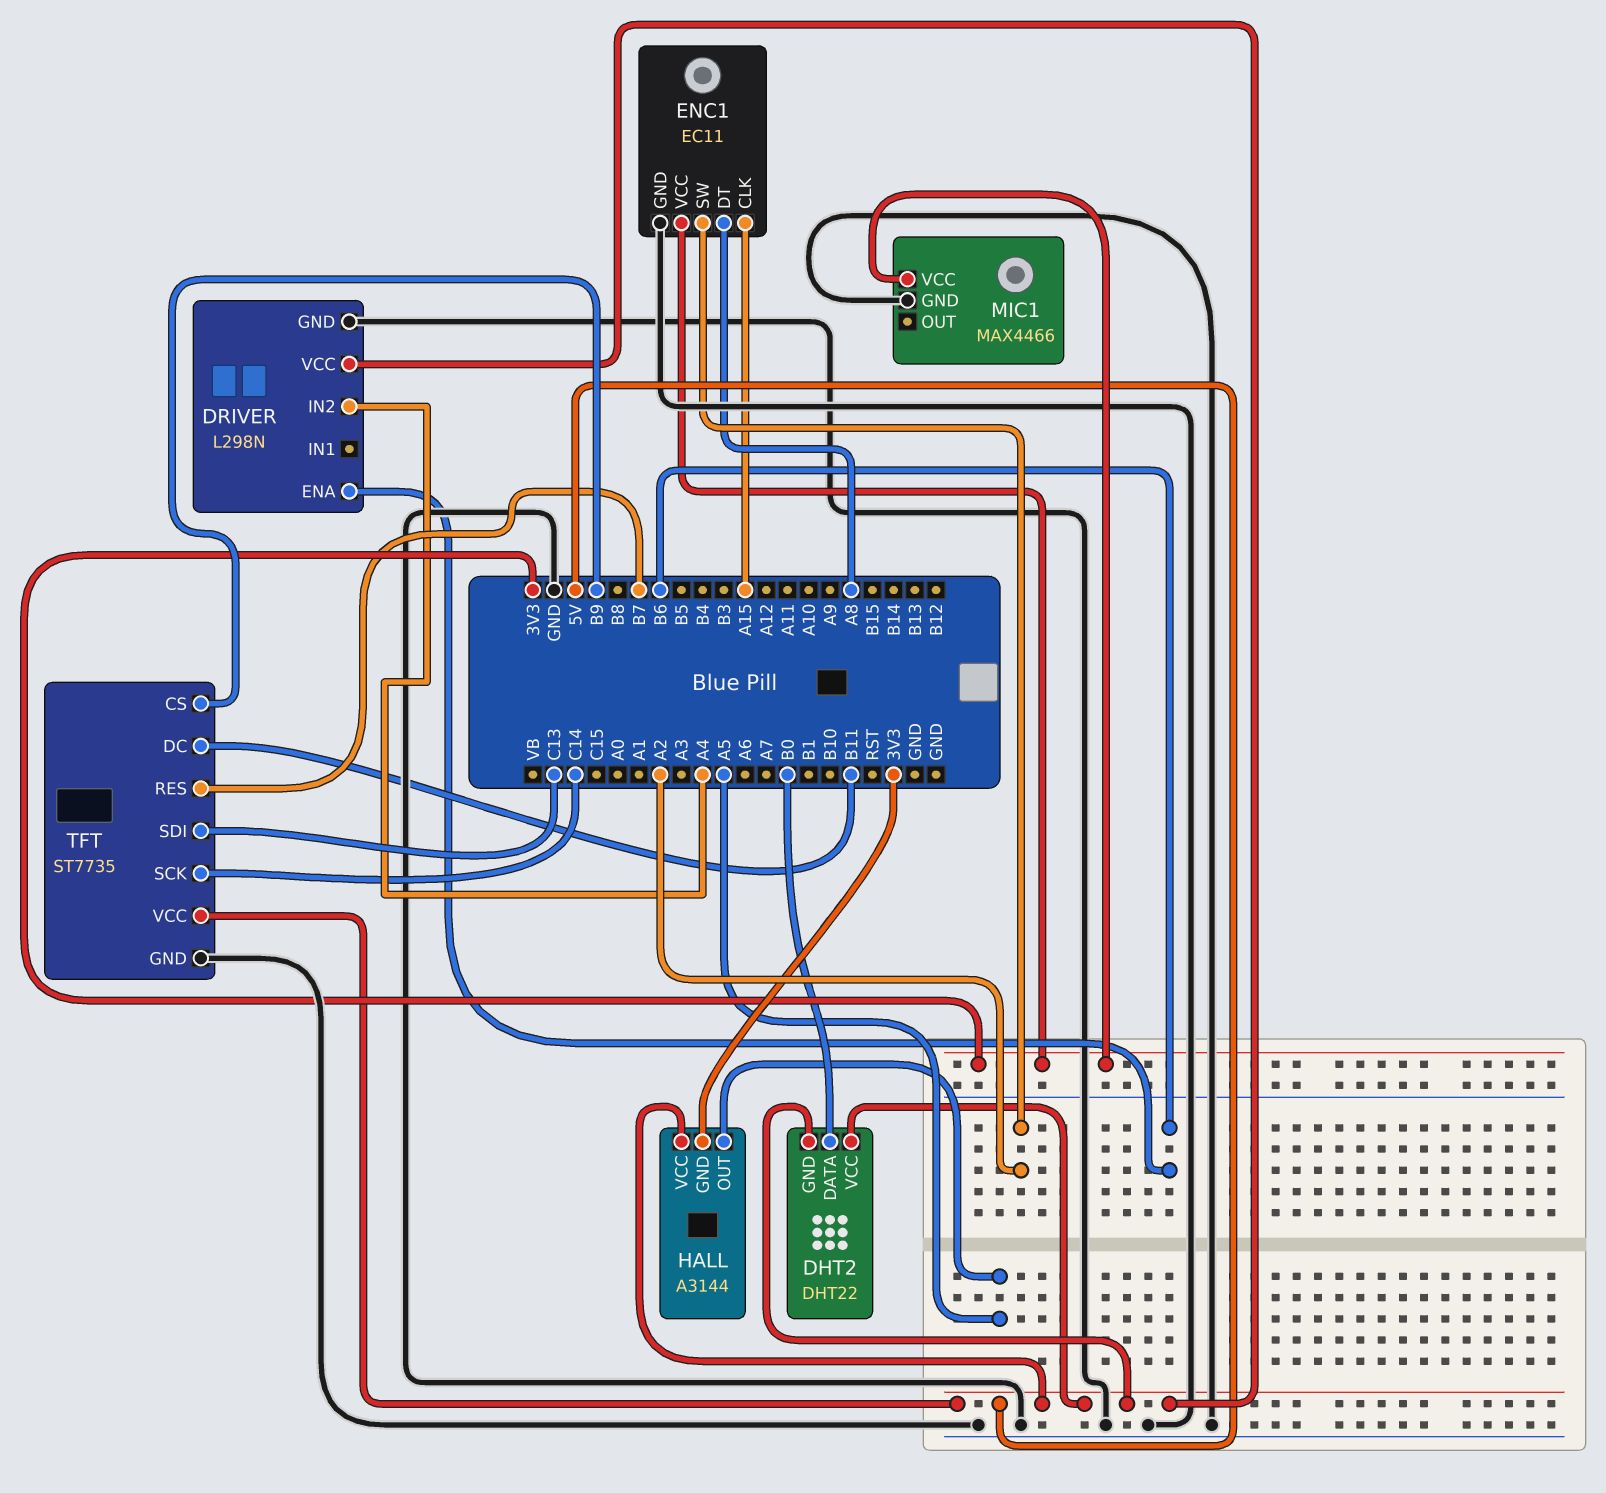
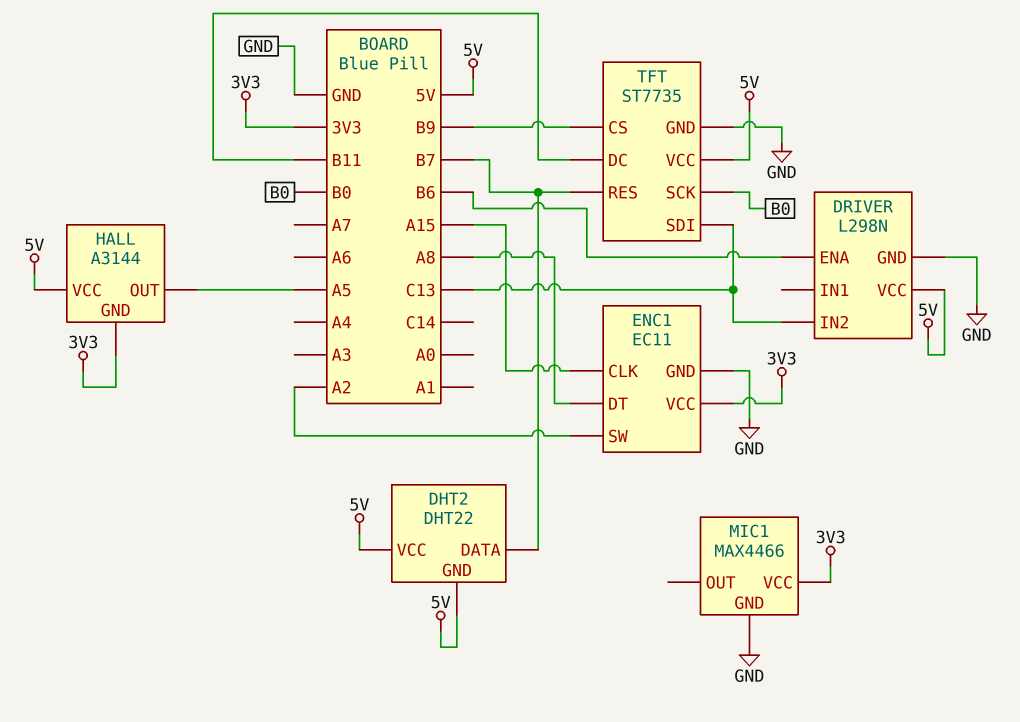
DHT2 pin DATA: B0 -> B7
DRIVER pin IN2: A4 -> C13
TFT pin SCK: C14 -> B0

